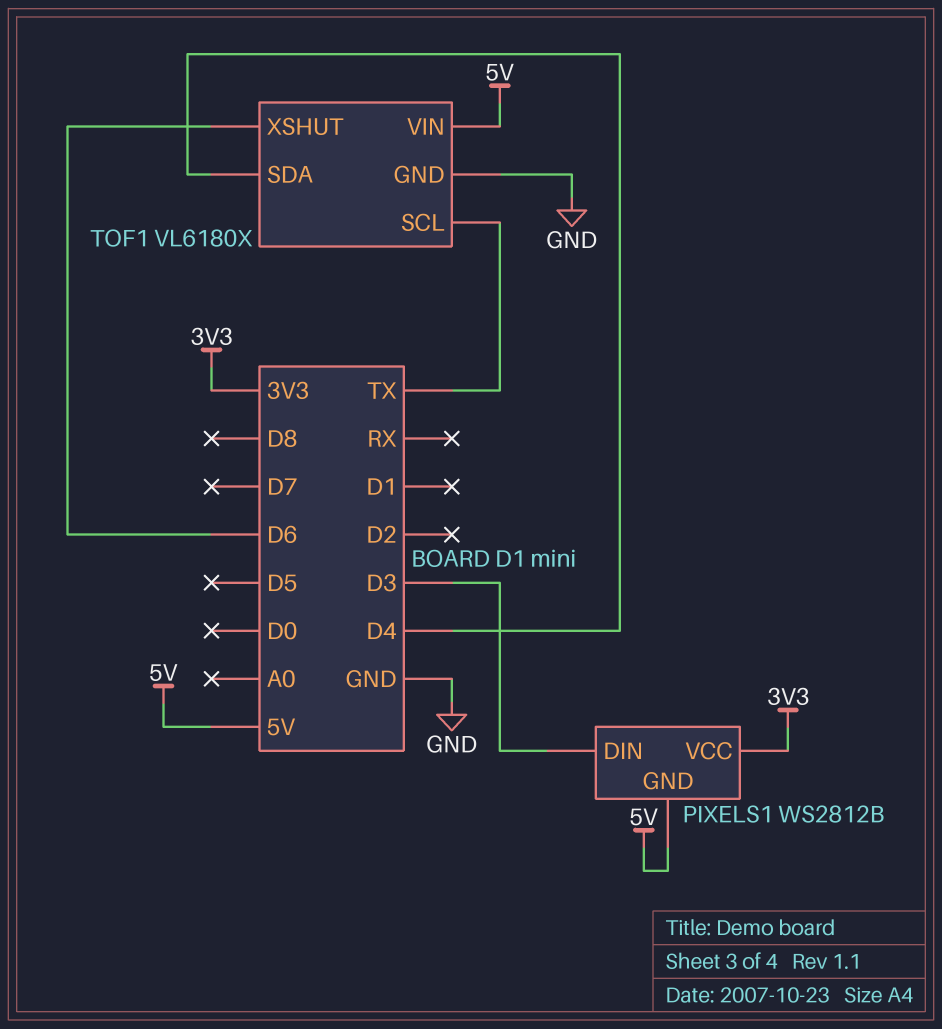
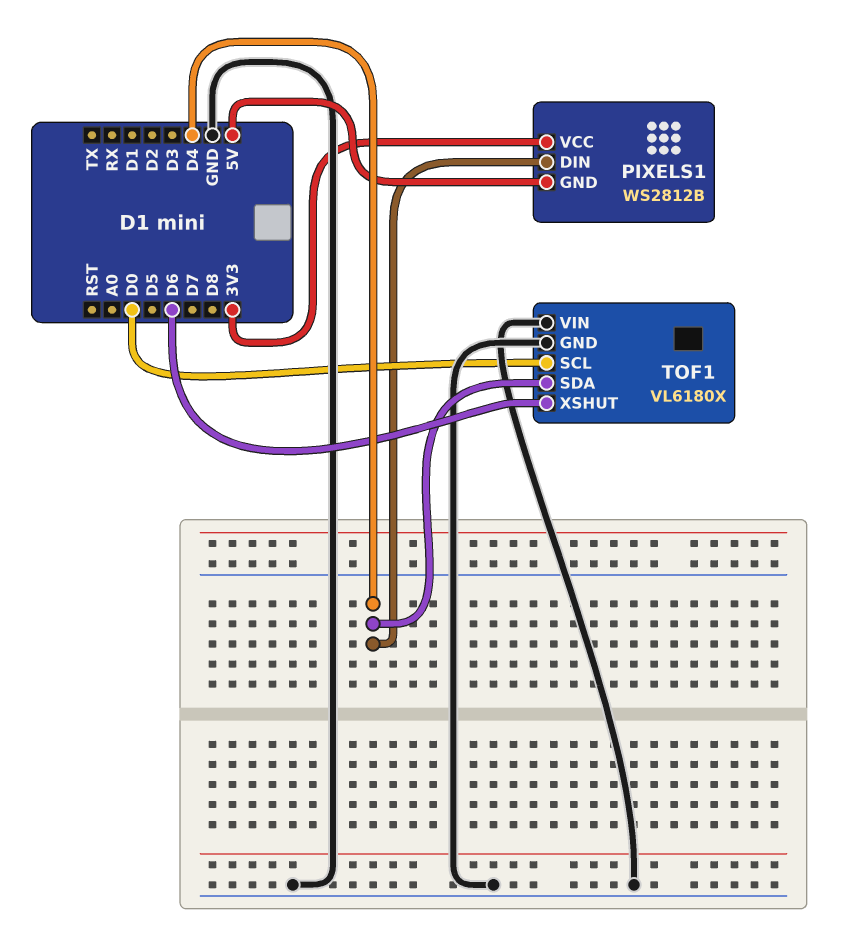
PIXELS1 pin DIN: D3 -> D4
TOF1 pin SCL: TX -> D0
TOF1 pin VIN: 5V -> GND

